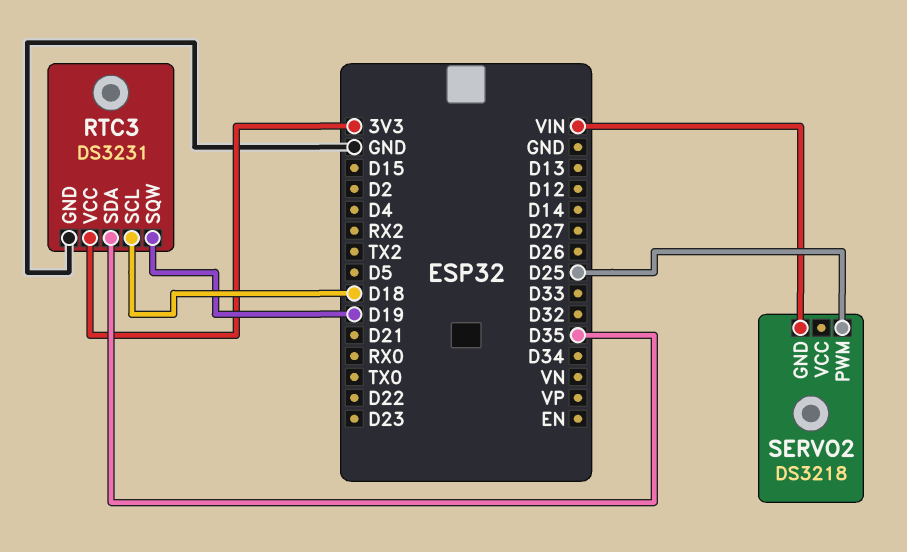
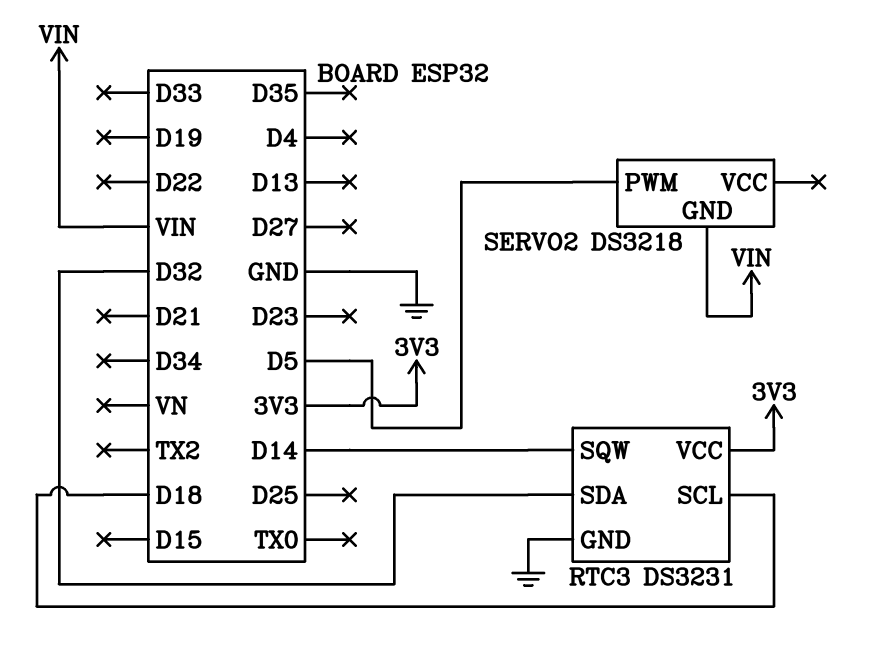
RTC3 pin SDA: D35 -> D32
RTC3 pin SQW: D19 -> D14
SERVO2 pin PWM: D25 -> D5

